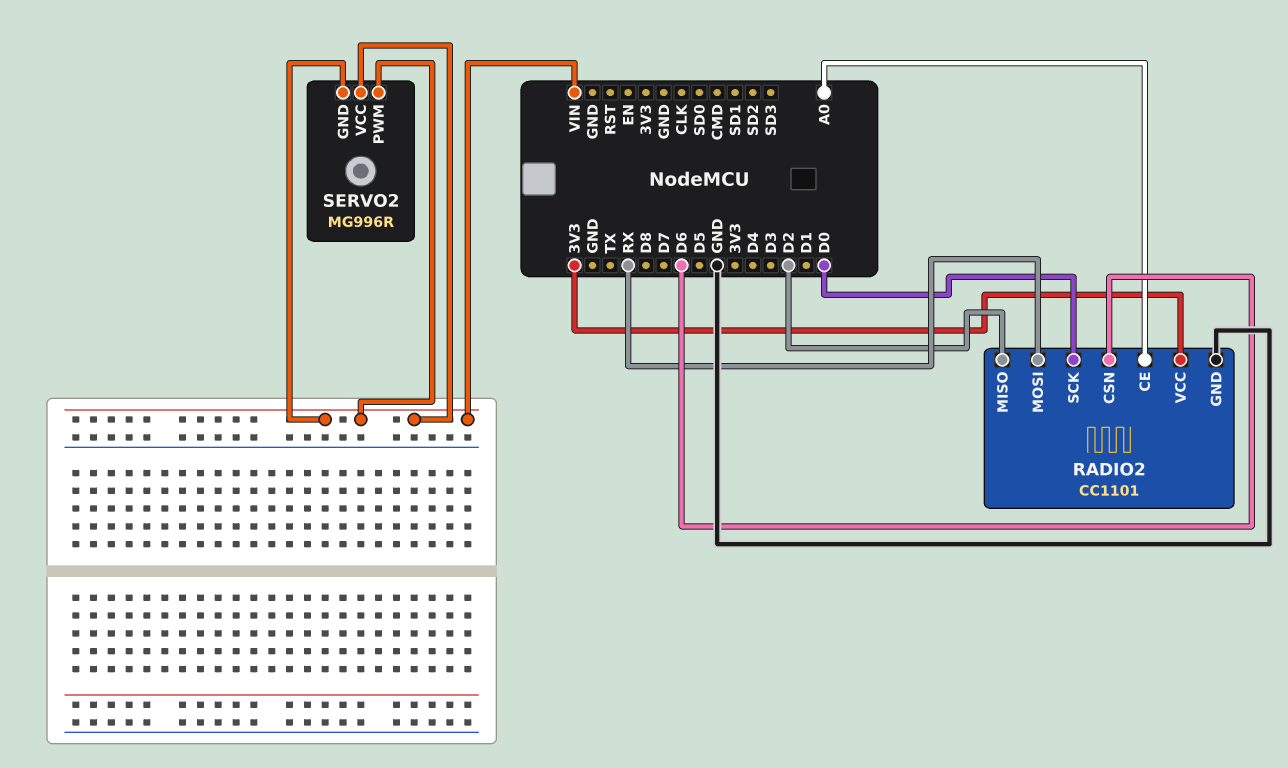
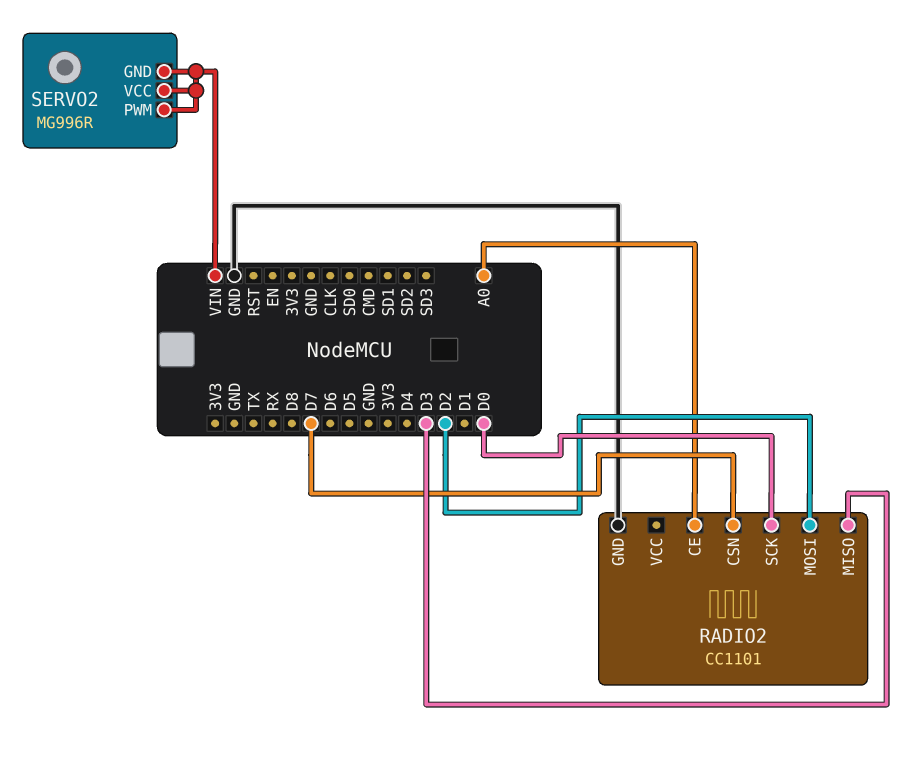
RADIO2 pin CSN: D6 -> D7
RADIO2 pin MISO: D2 -> D3
RADIO2 pin MOSI: RX -> D2
RADIO2 pin VCC: 3V3 -> none

